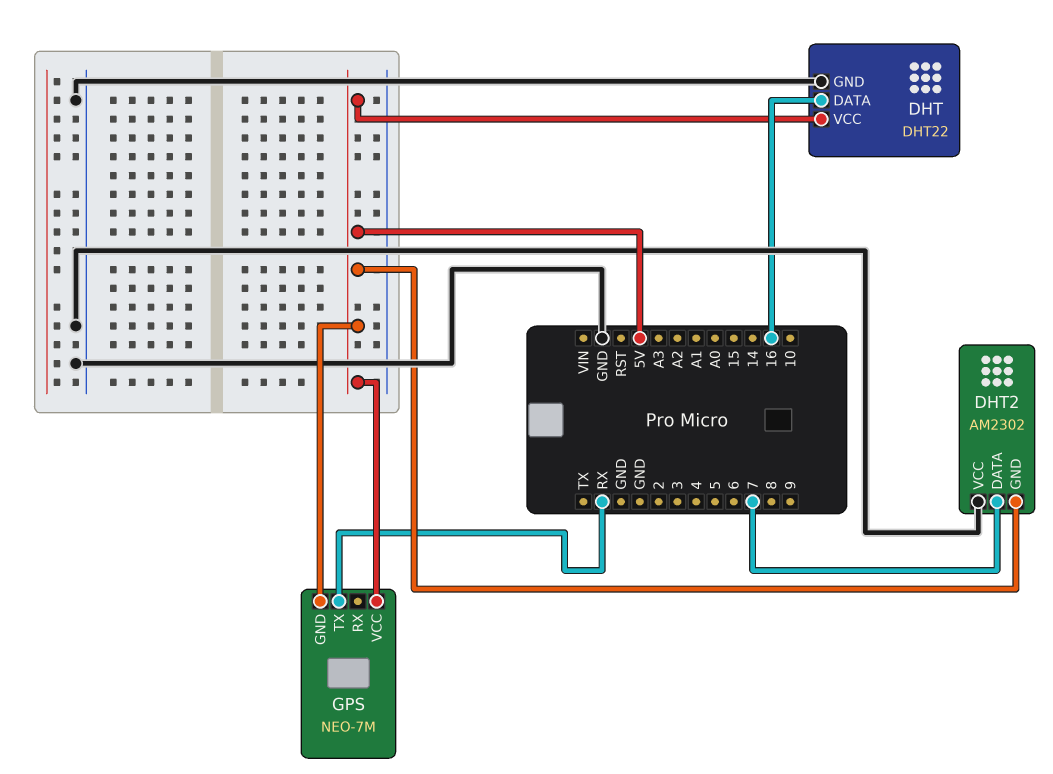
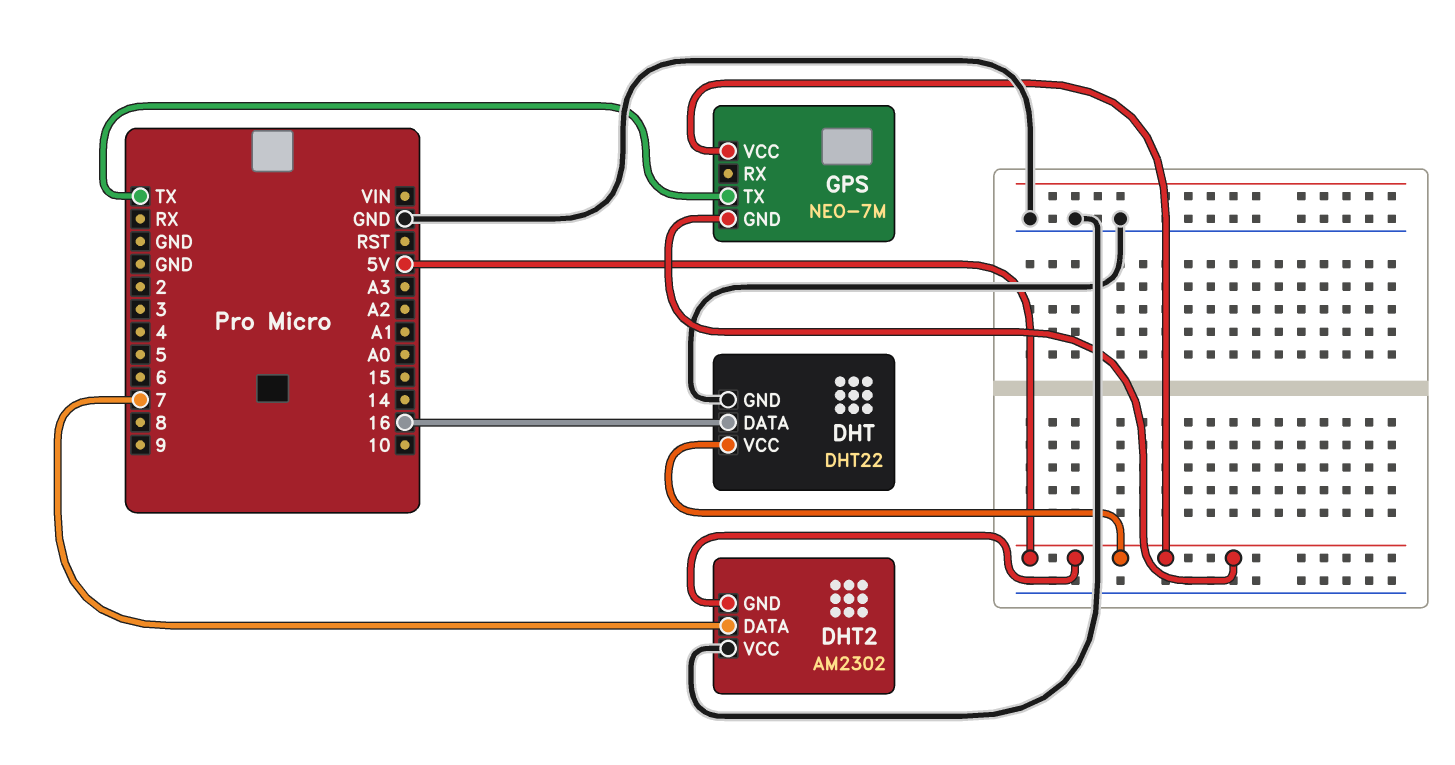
GPS pin TX: RX -> TX

